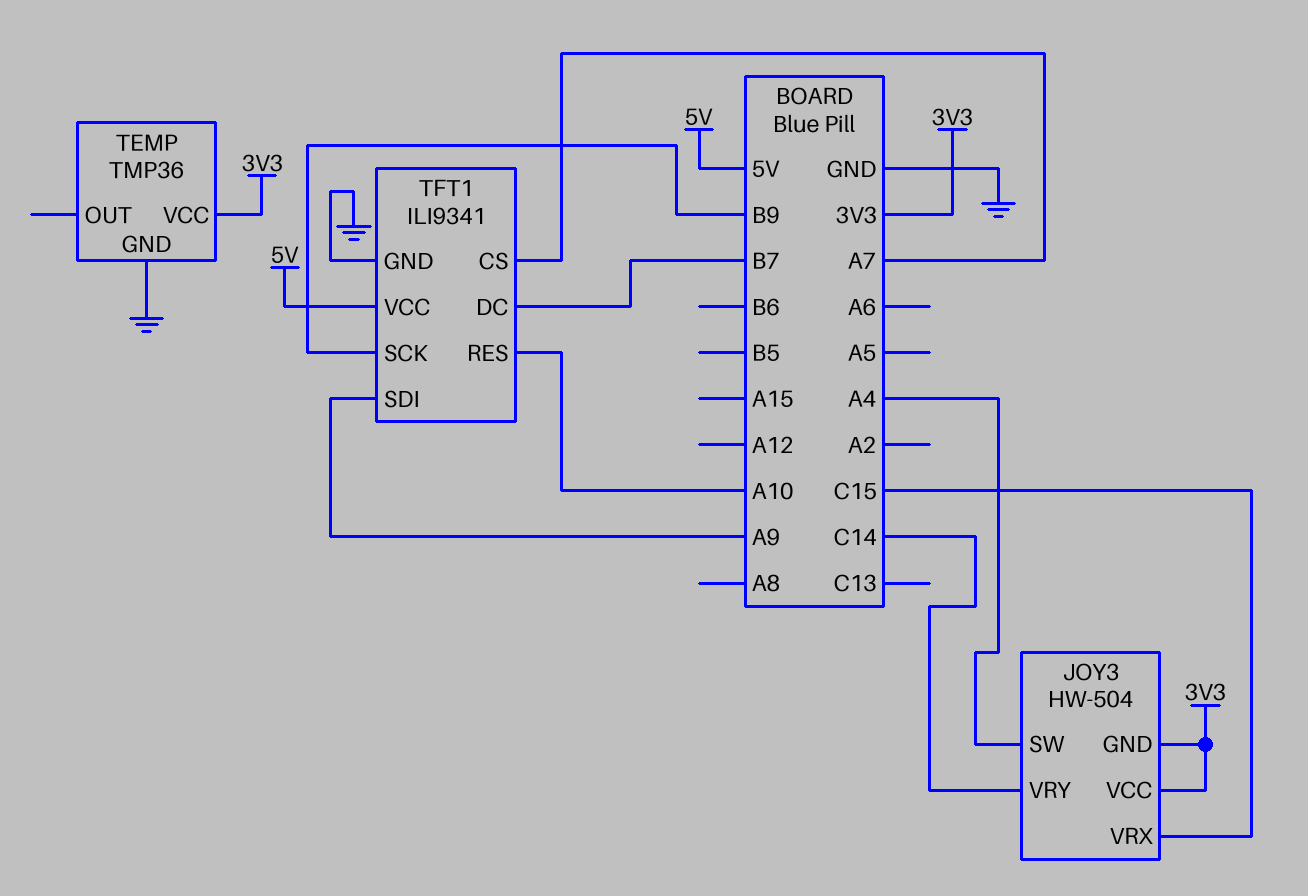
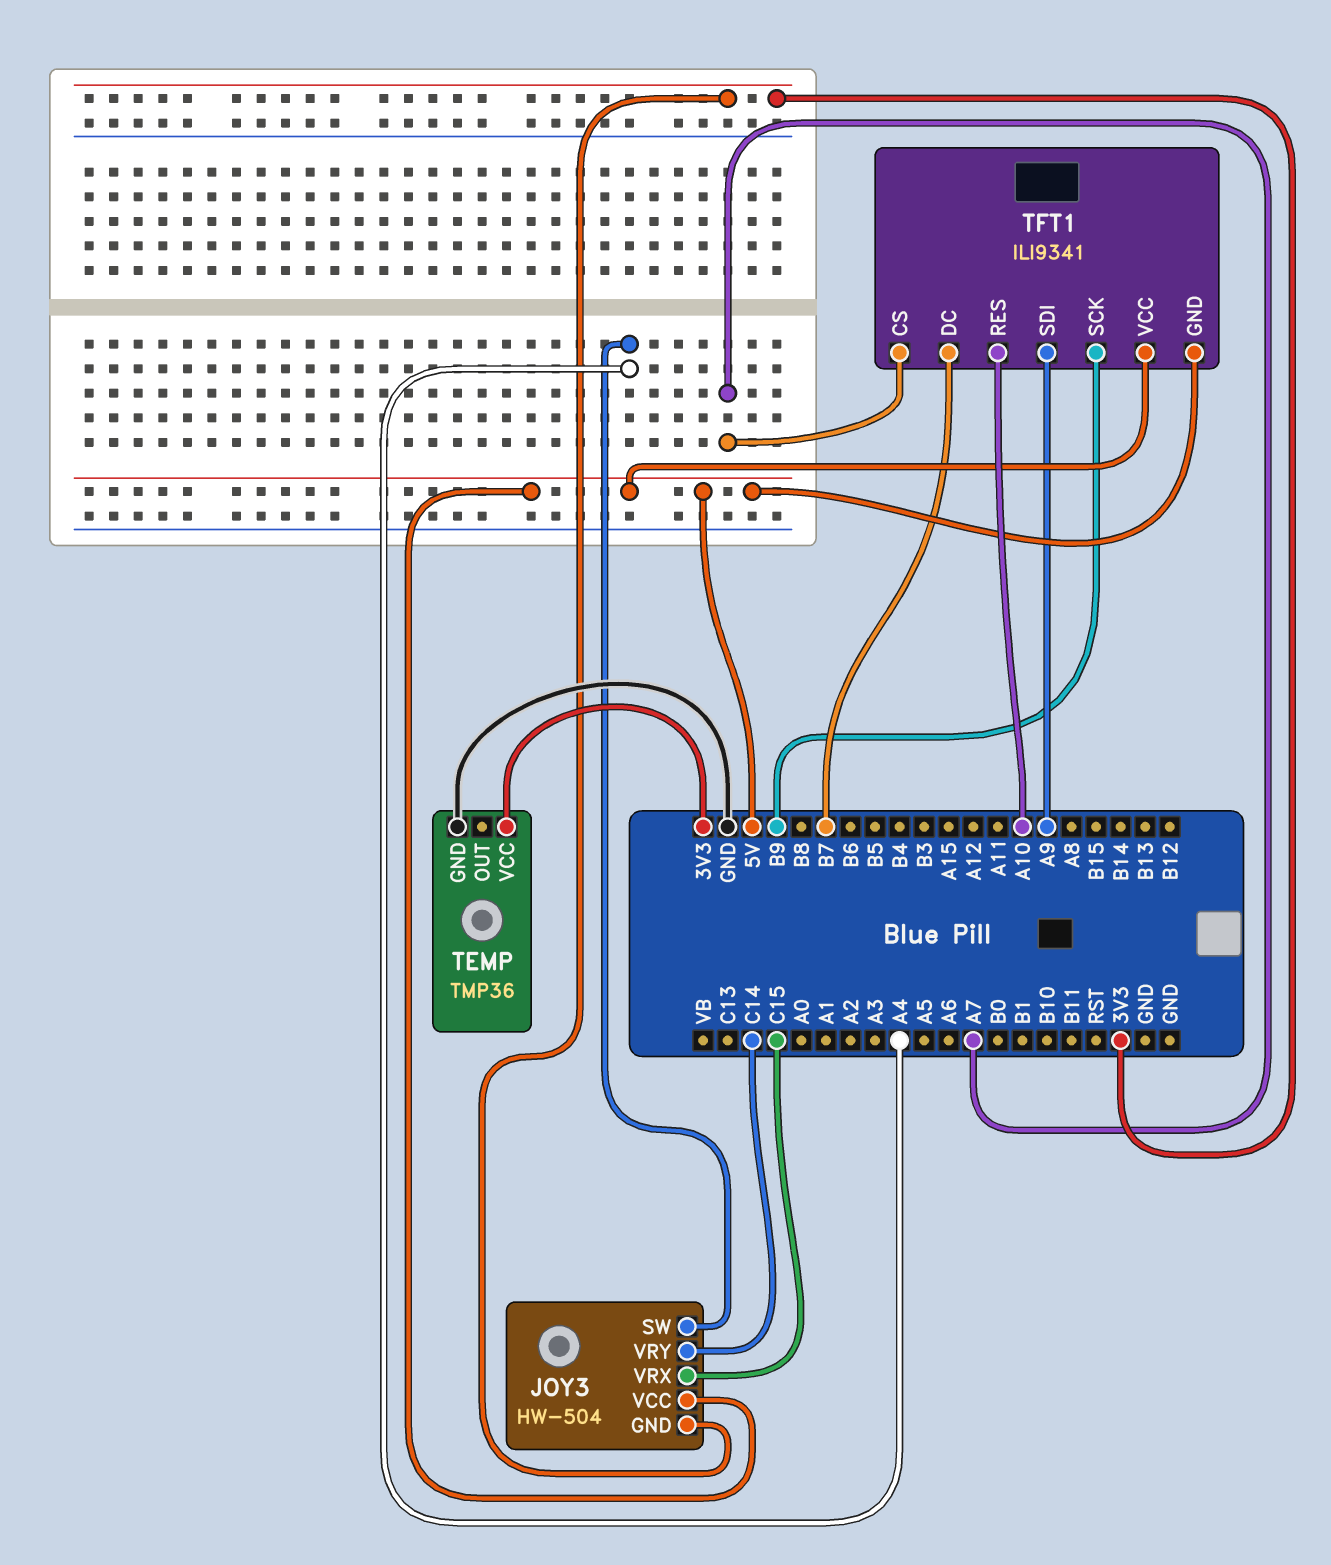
JOY3 pin VCC: 3V3 -> 5V
TFT1 pin GND: GND -> 5V

